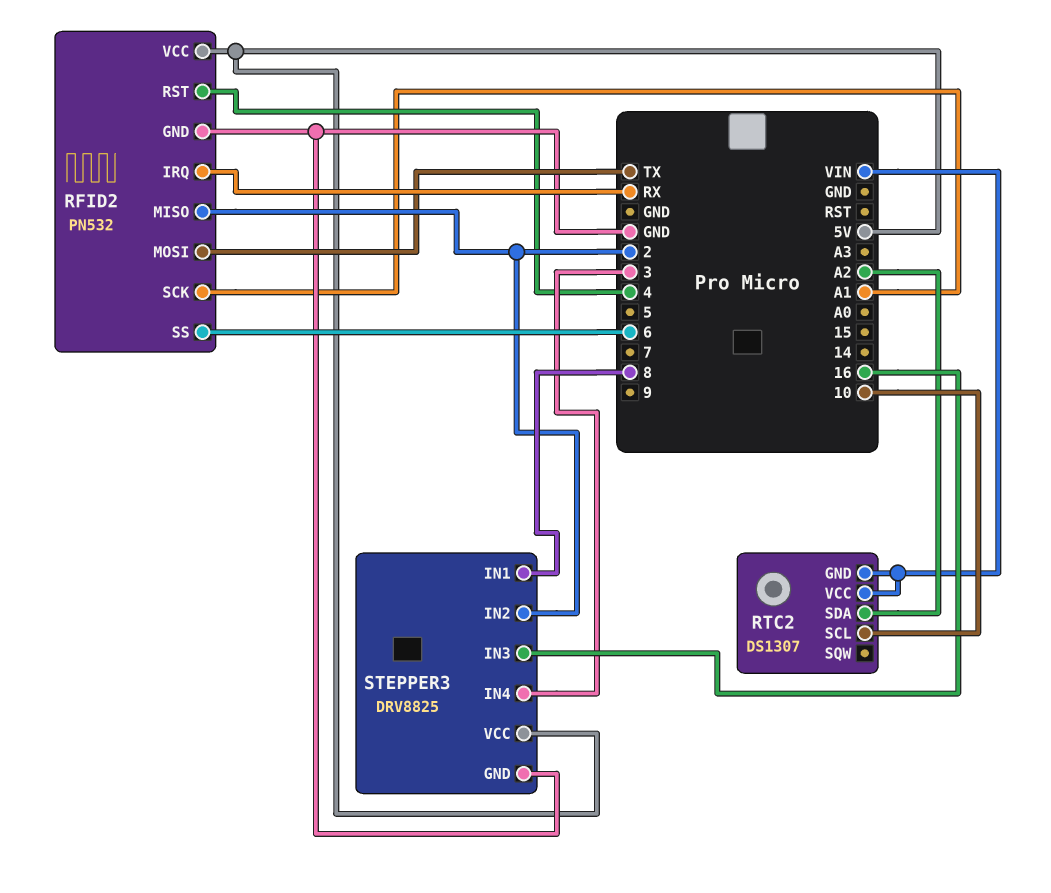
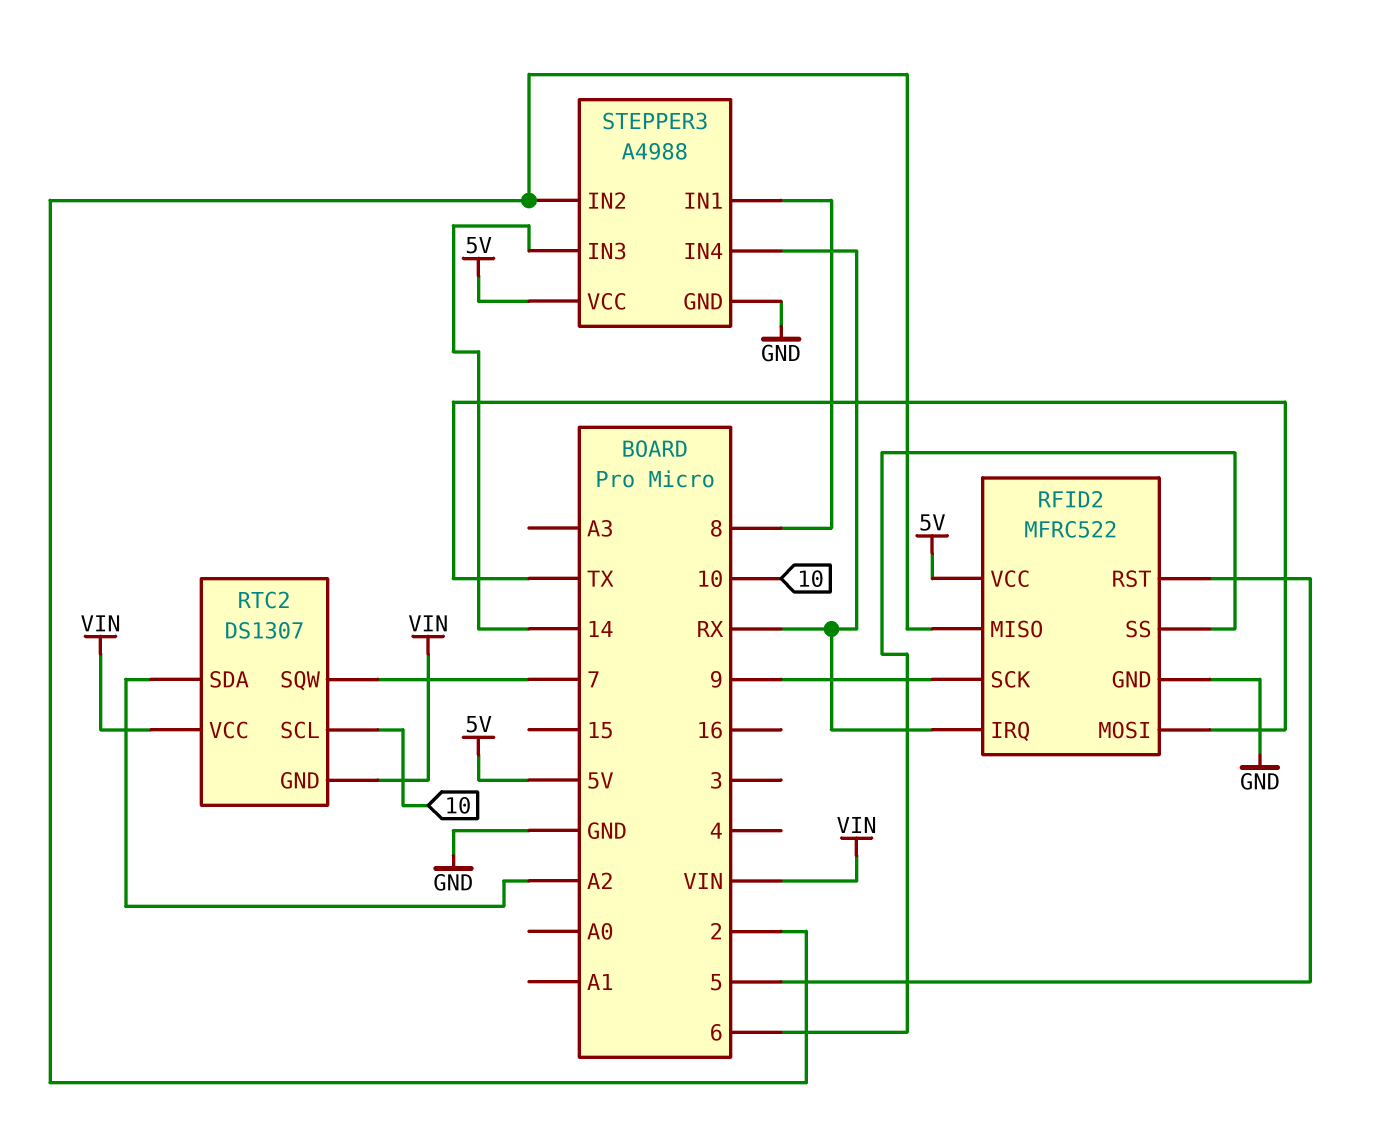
RFID2: PN532 -> MFRC522
RFID2 pin RST: 4 -> 5
RFID2 pin SCK: A1 -> 9
RTC2 pin SQW: none -> 7
STEPPER3: DRV8825 -> A4988
STEPPER3 pin IN3: 16 -> 14
STEPPER3 pin IN4: 3 -> RX

